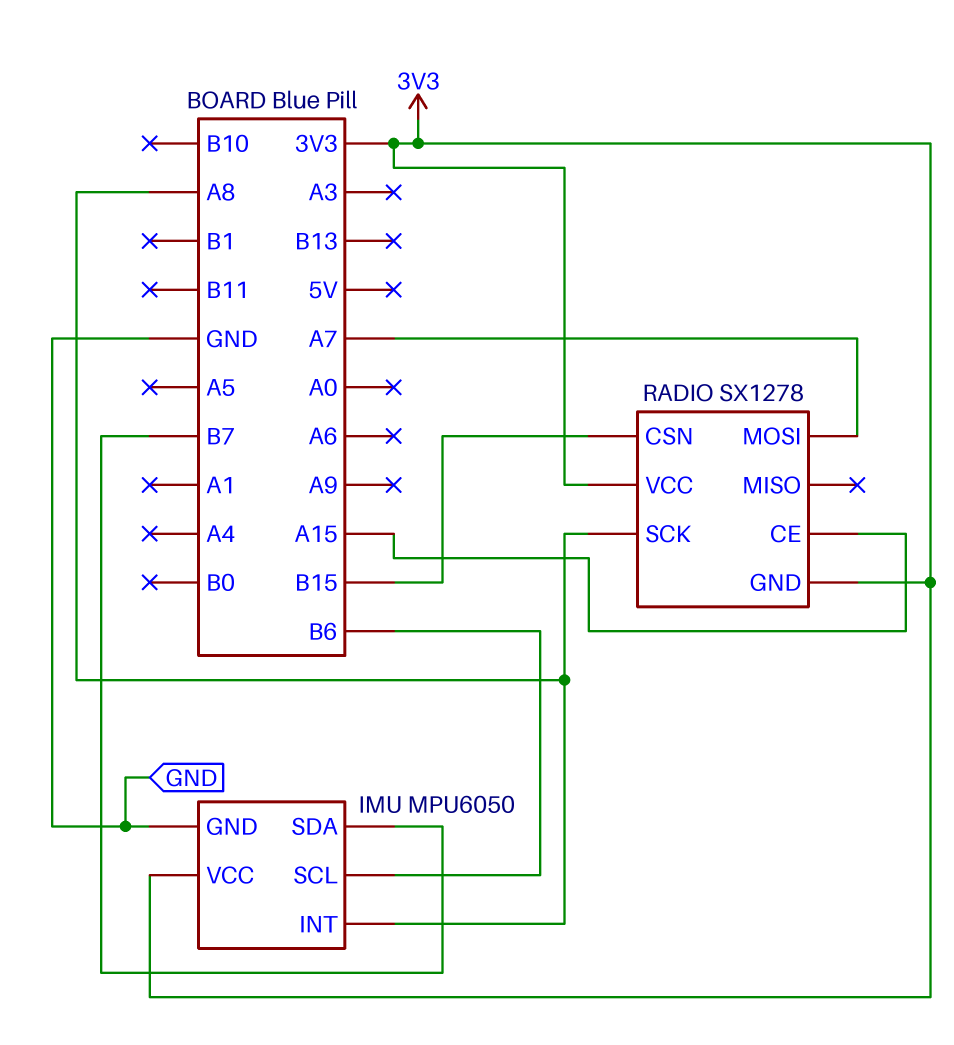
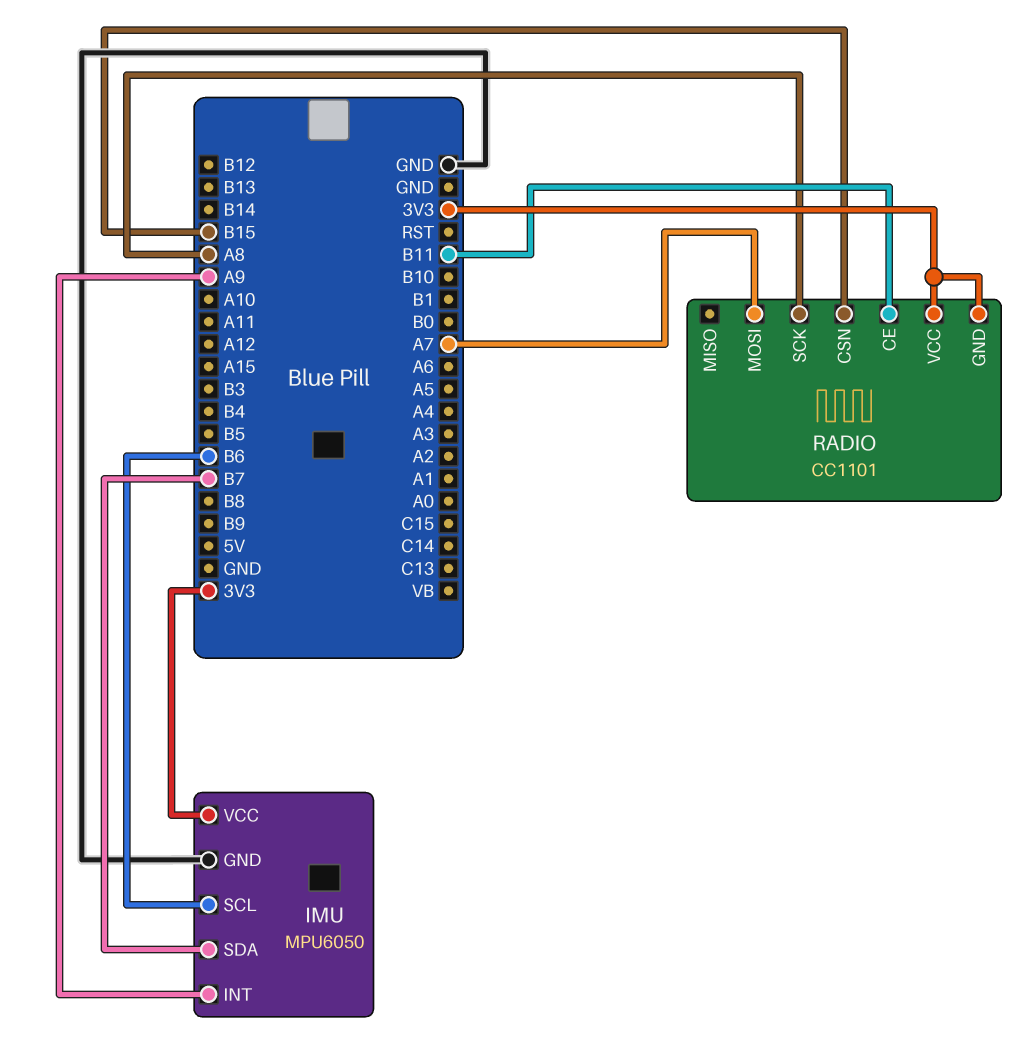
IMU pin INT: A8 -> A9
RADIO: SX1278 -> CC1101
RADIO pin CE: A15 -> B11

